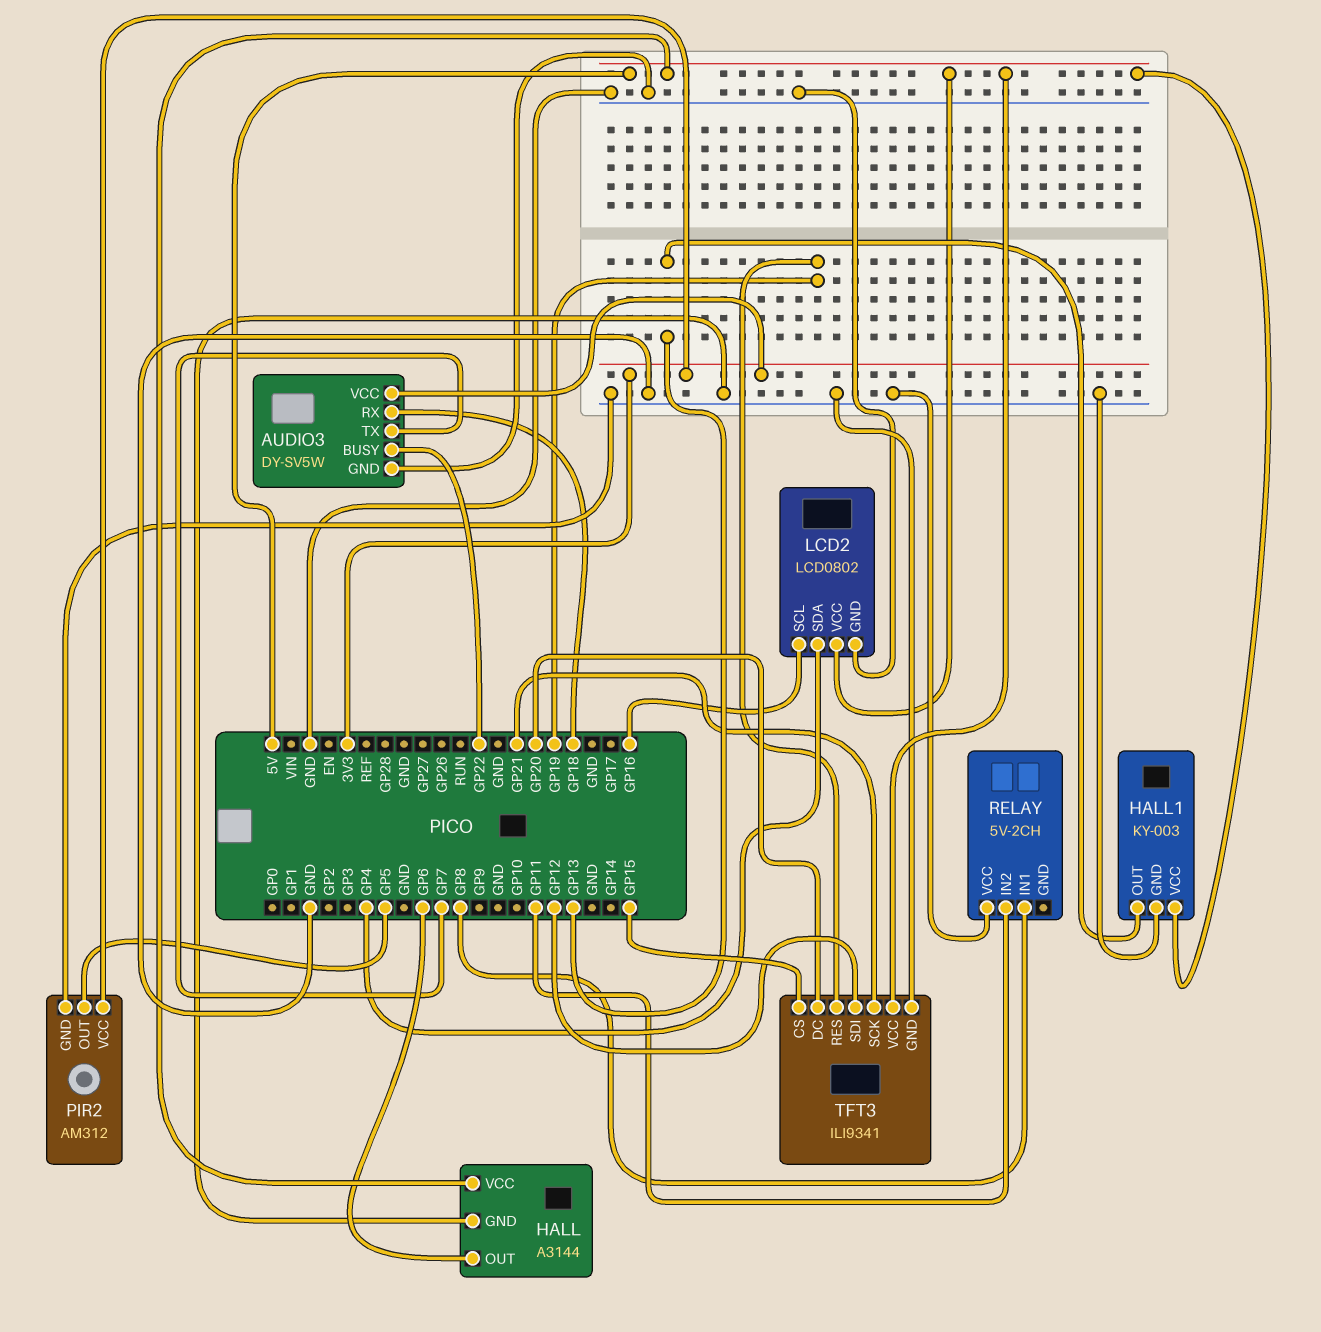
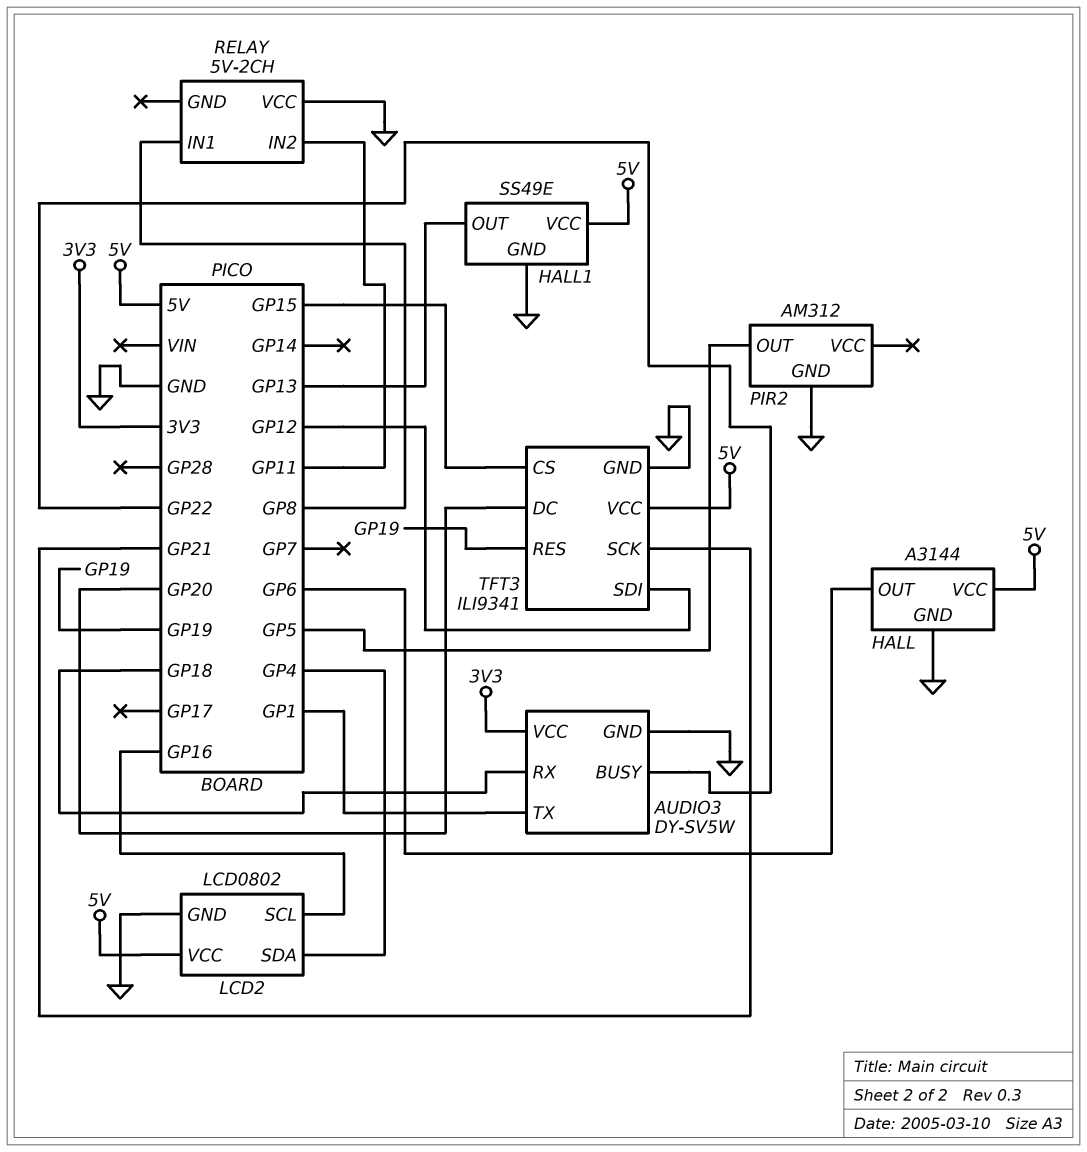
AUDIO3 pin TX: GP7 -> GP1
HALL1: KY-003 -> SS49E
PIR2 pin VCC: 3V3 -> none

